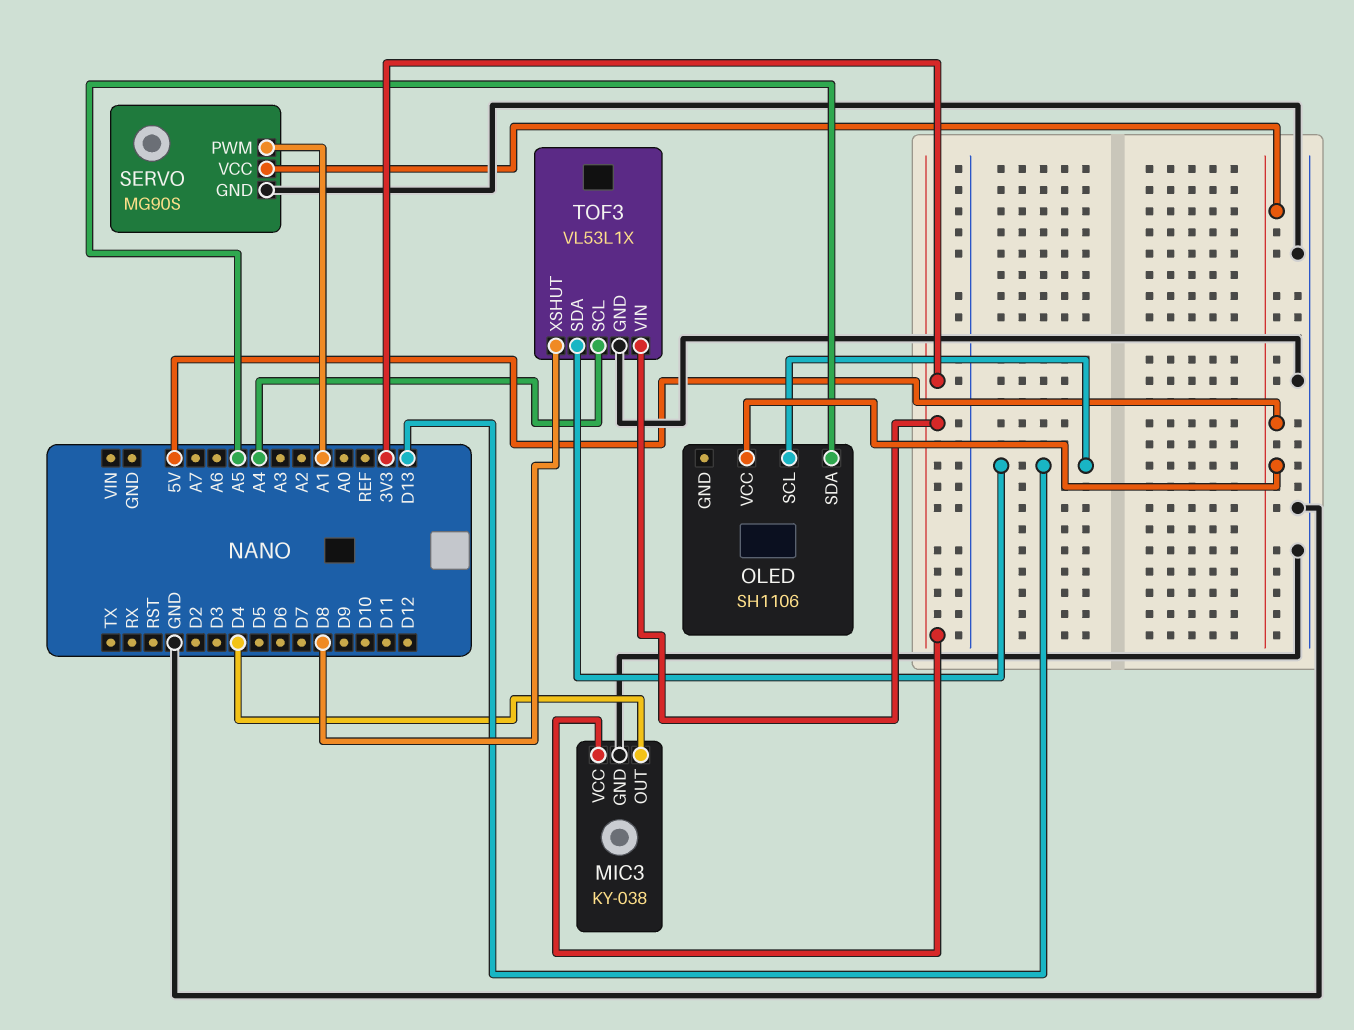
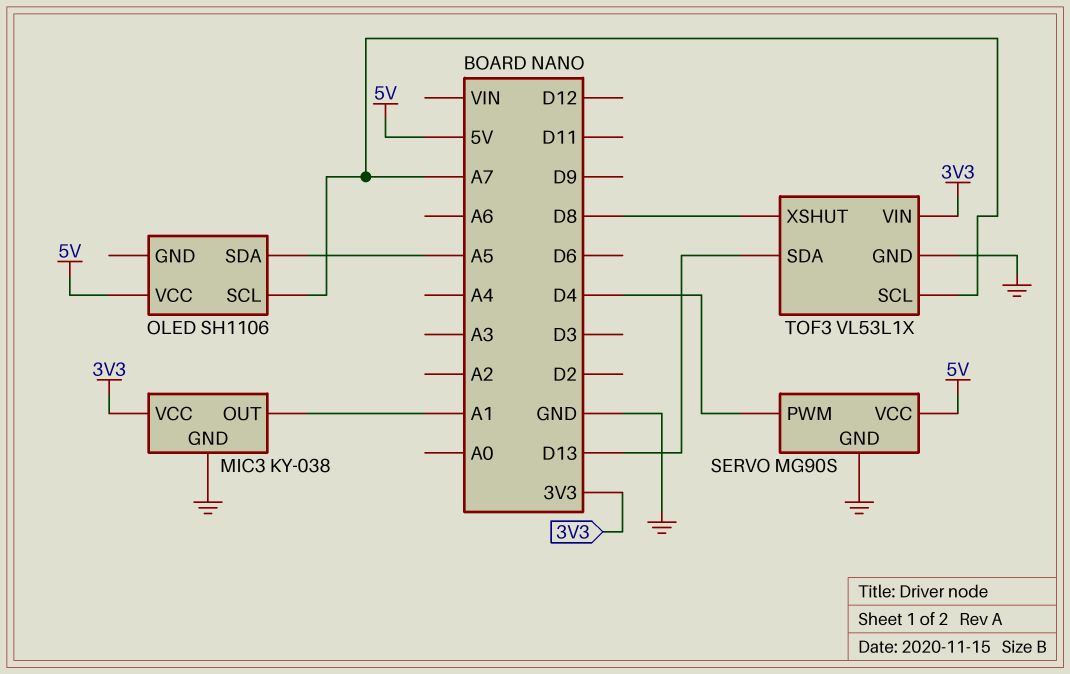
MIC3 pin OUT: D4 -> A1
OLED pin SCL: D13 -> A7
SERVO pin PWM: A1 -> D4
TOF3 pin SCL: A4 -> A7

